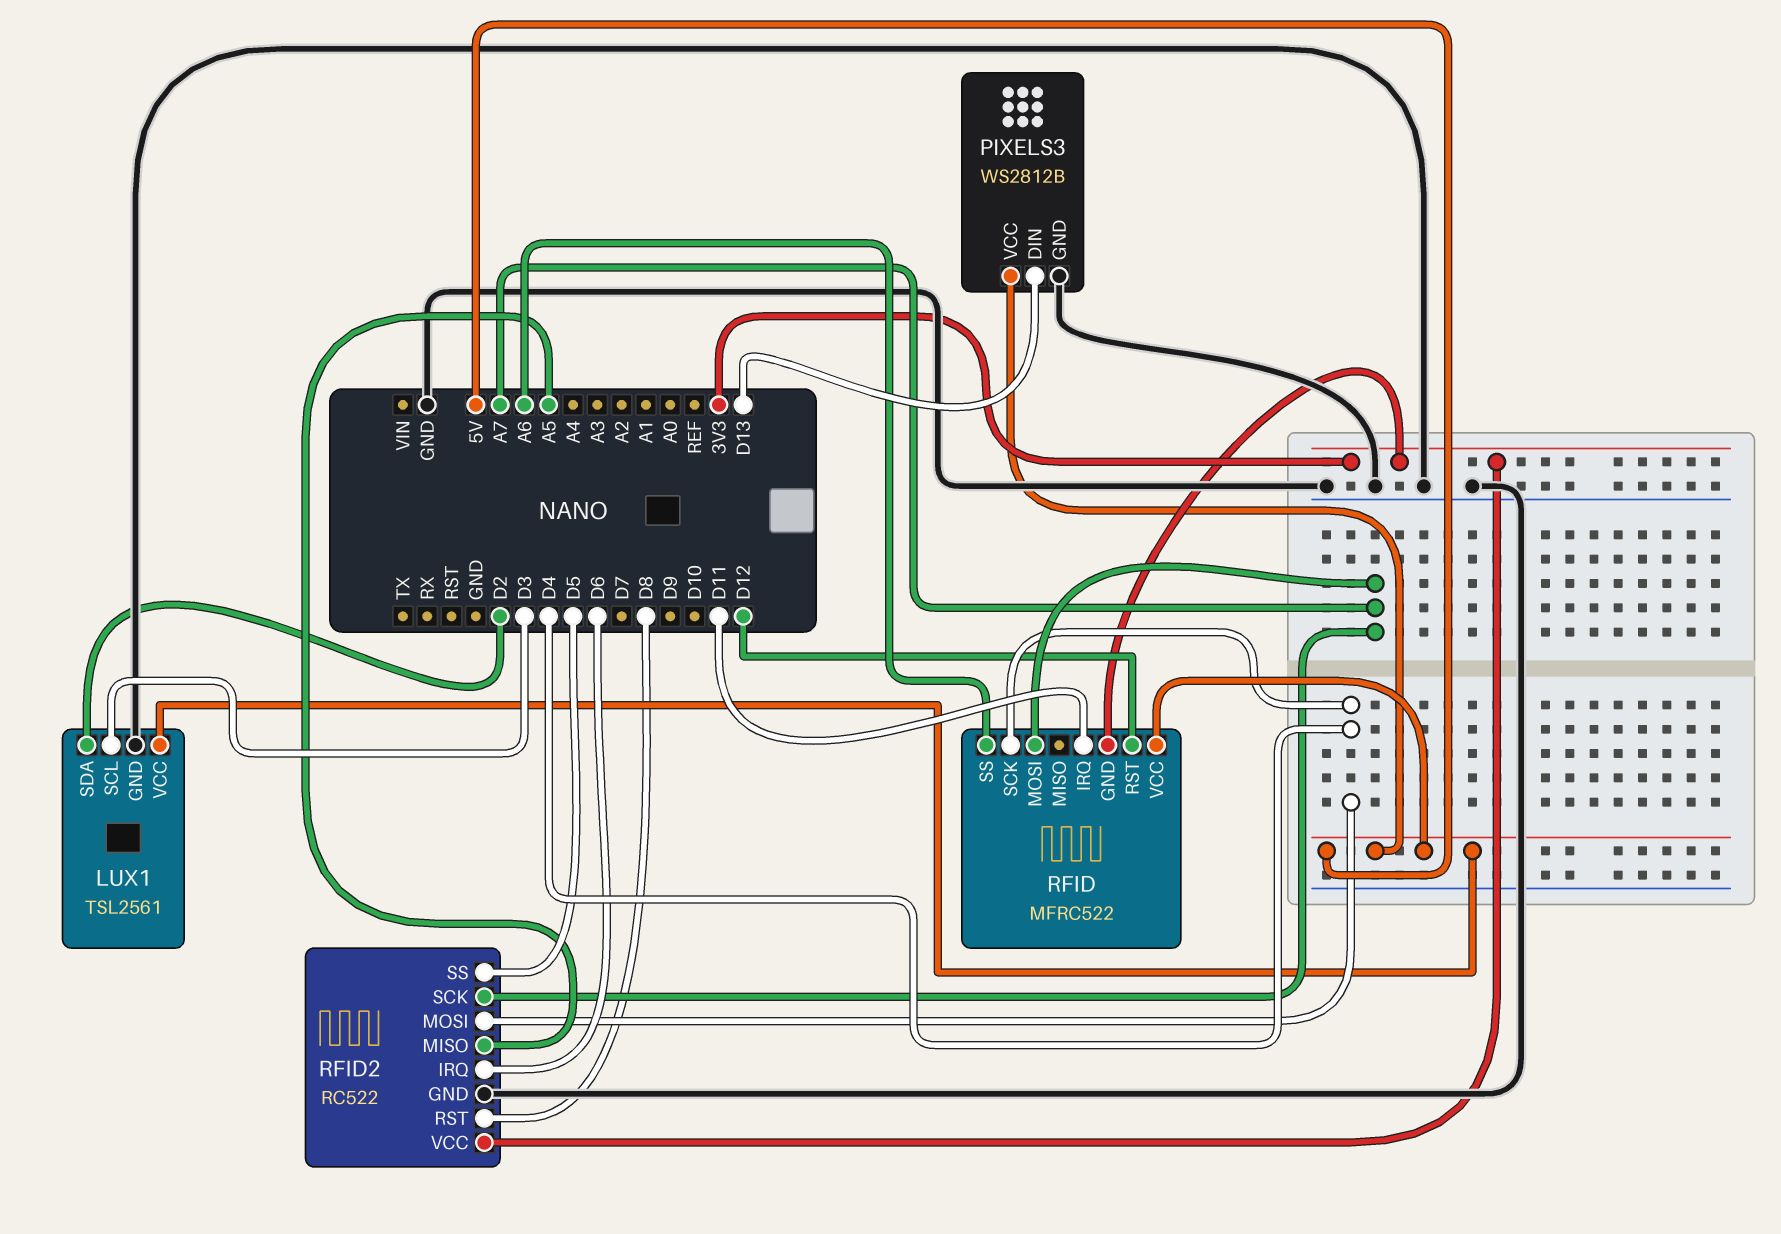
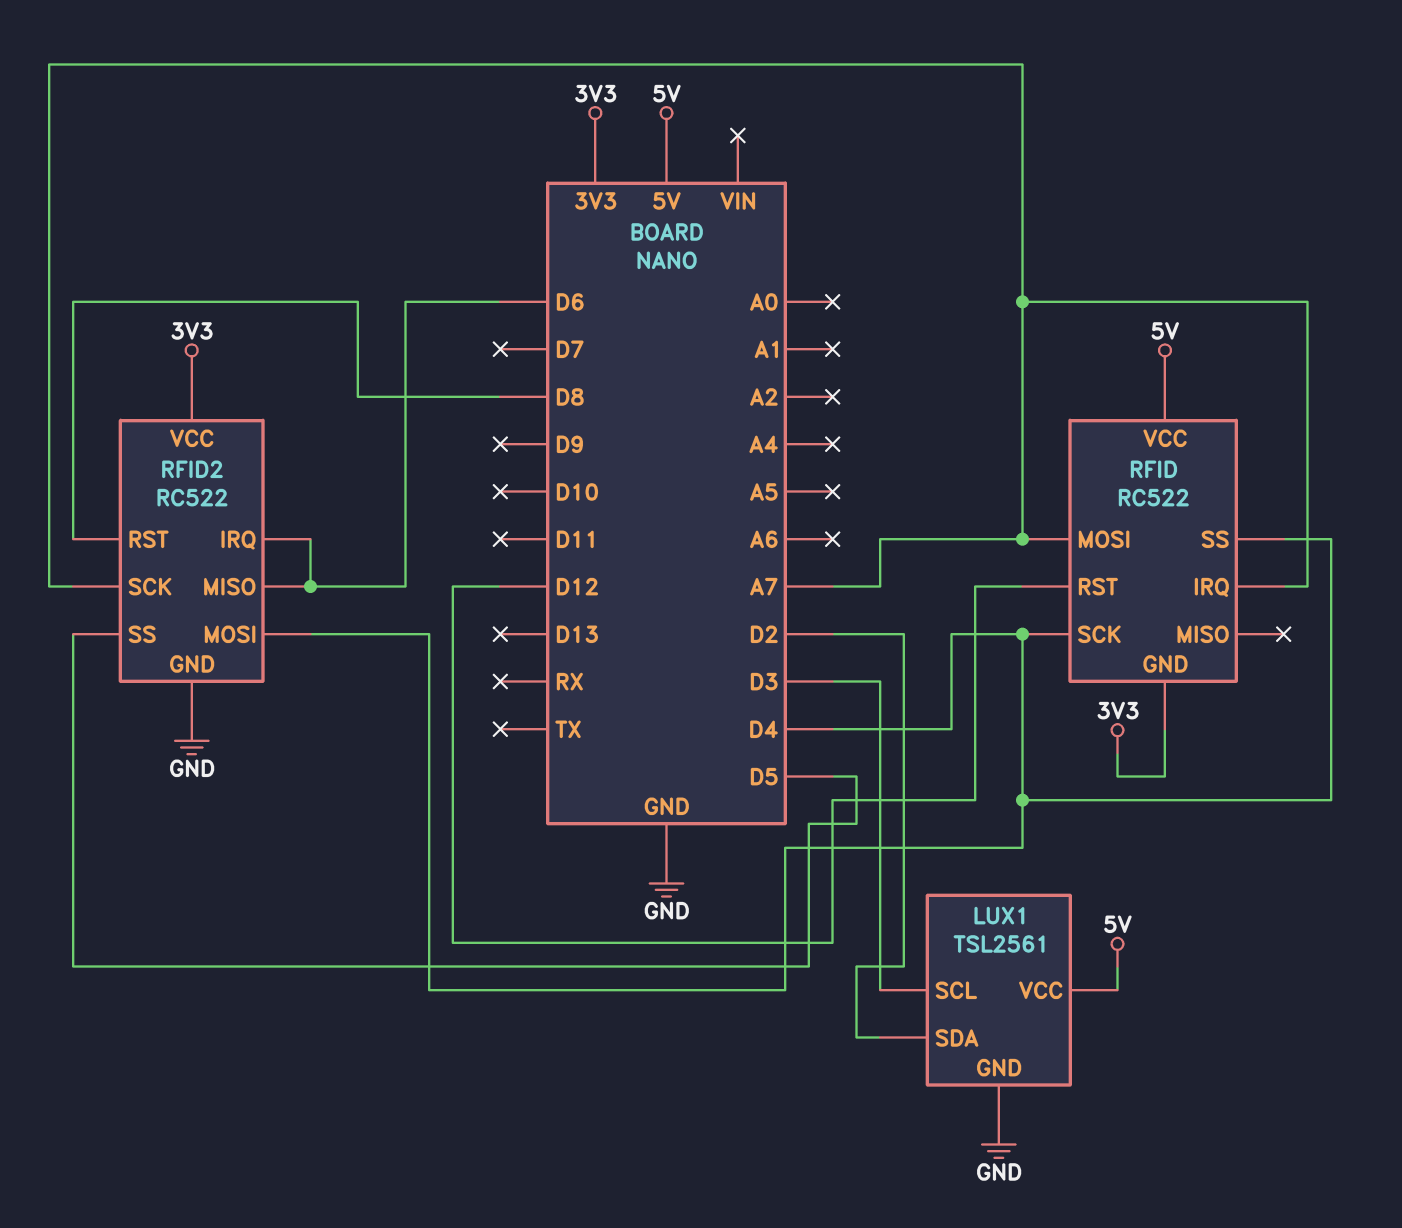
PIXELS3: WS2812B -> none
PIXELS3 pin DIN: D13 -> none
PIXELS3 pin GND: GND -> none
PIXELS3 pin VCC: 5V -> none
RFID: MFRC522 -> RC522
RFID pin IRQ: D11 -> A7
RFID pin SS: A6 -> D4
RFID2 pin MISO: A5 -> D6

